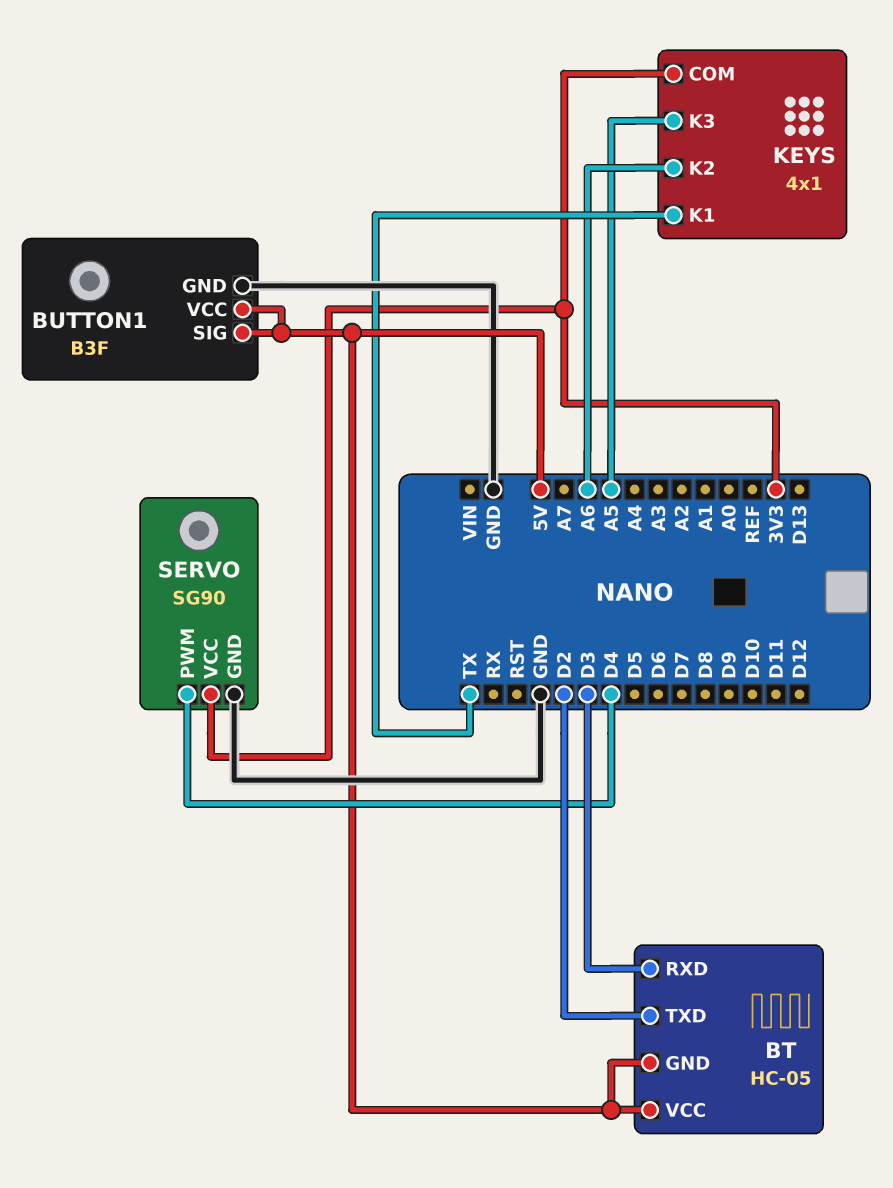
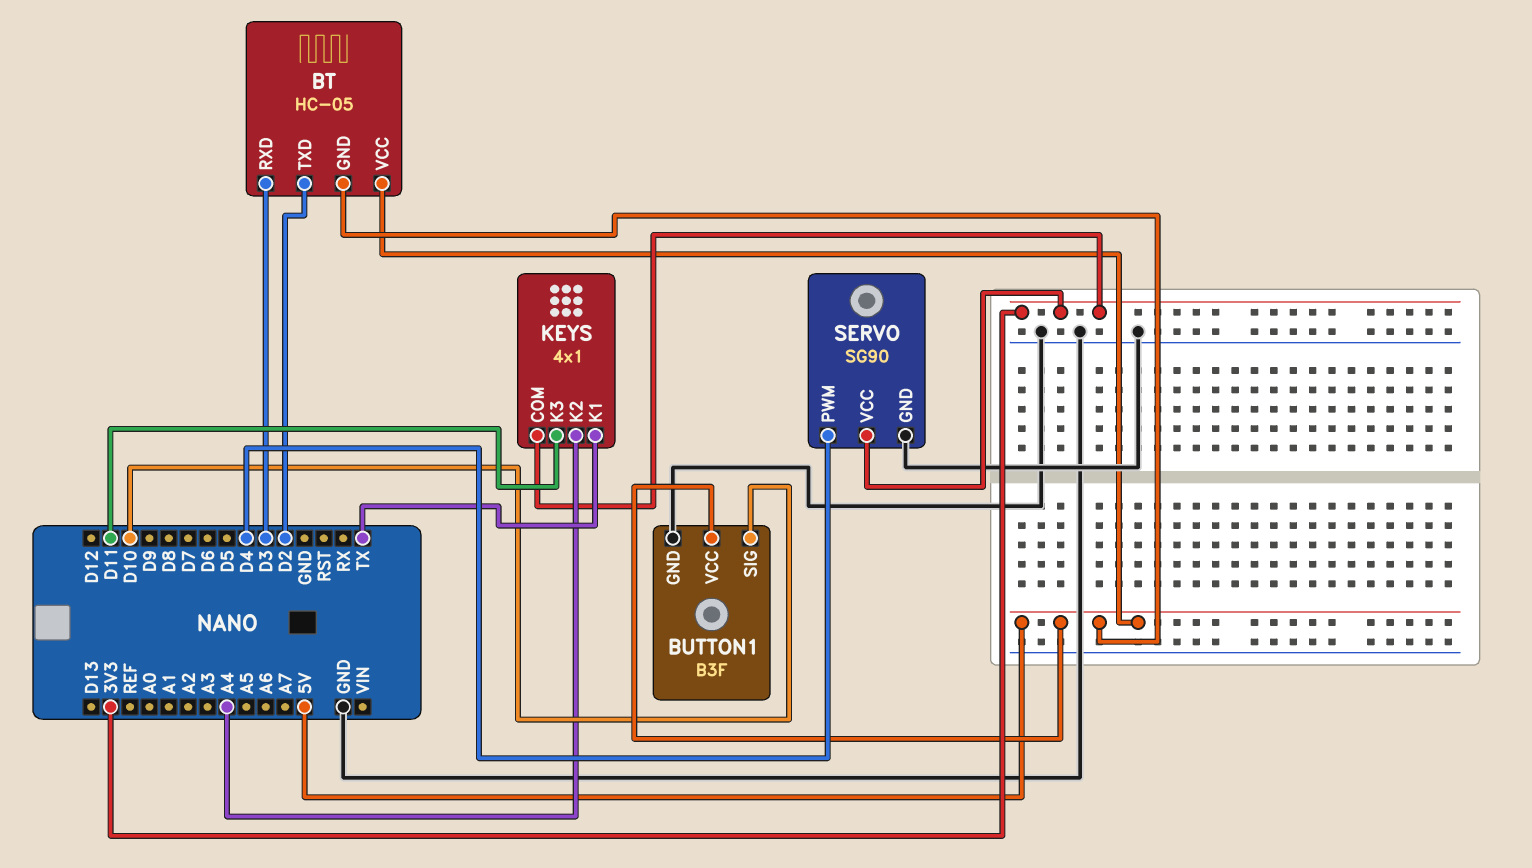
BUTTON1 pin SIG: 5V -> D10
KEYS pin K2: A6 -> A4
KEYS pin K3: A5 -> D11

